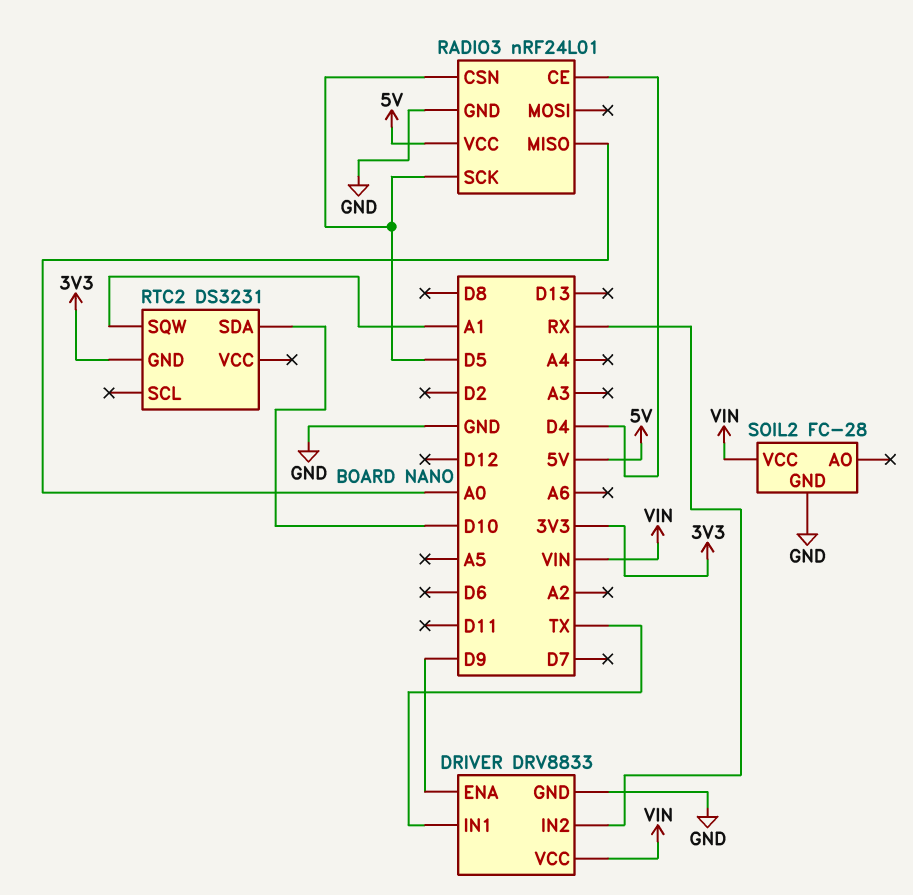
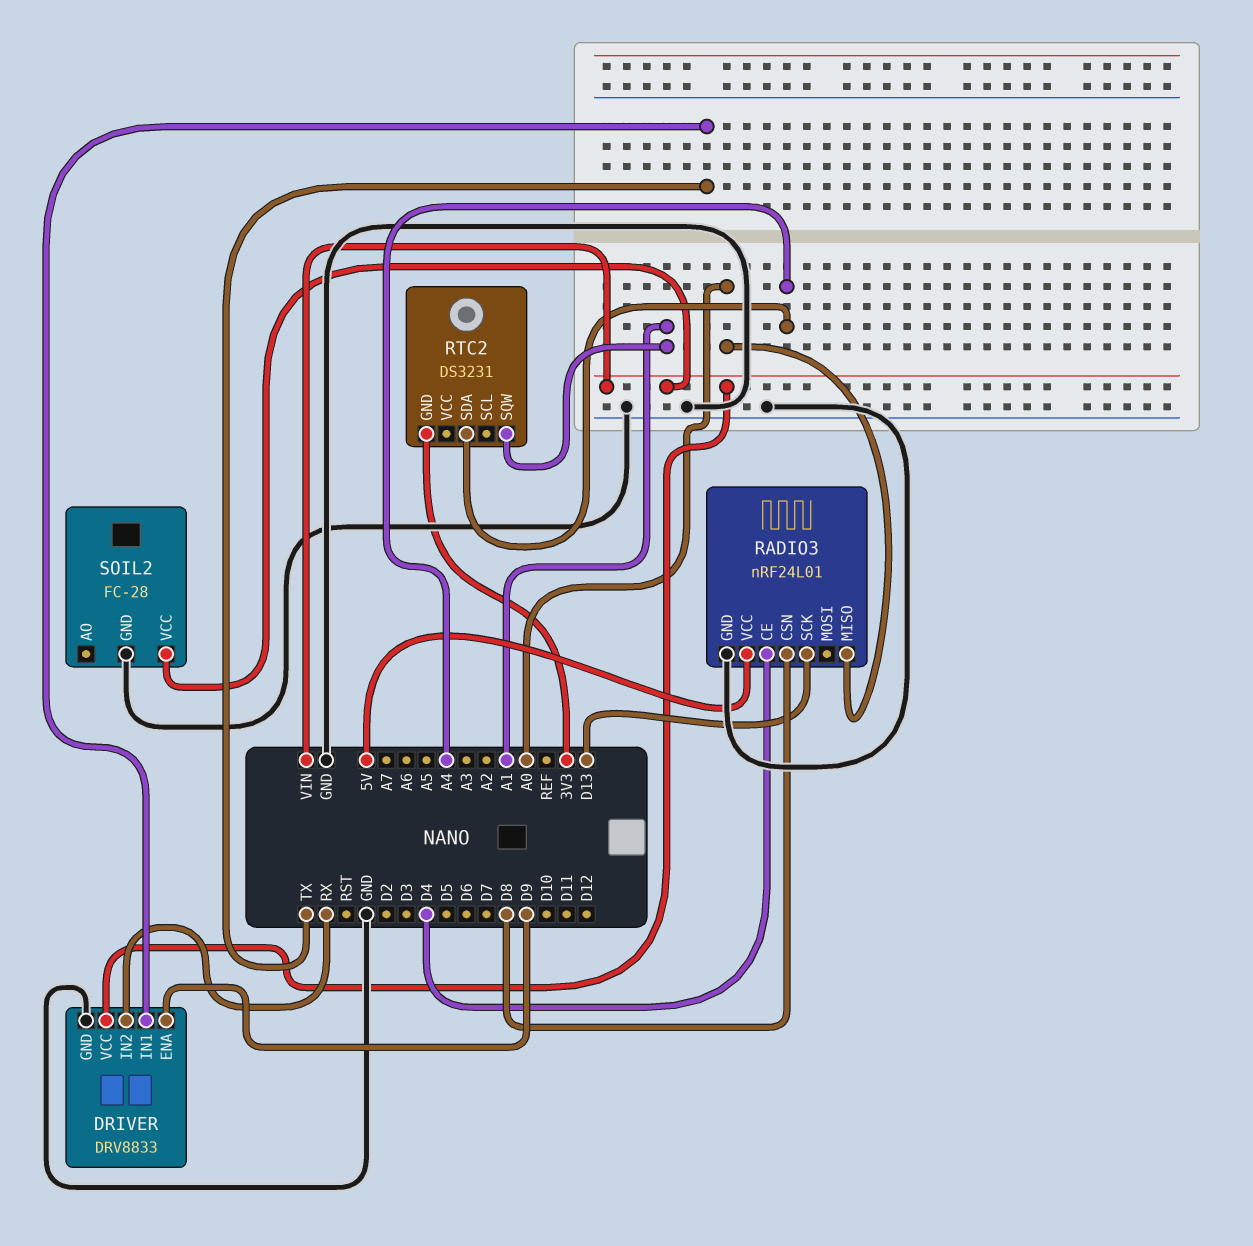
RADIO3 pin CSN: D5 -> D8
RADIO3 pin SCK: D5 -> D13
RTC2 pin SDA: D10 -> A4

